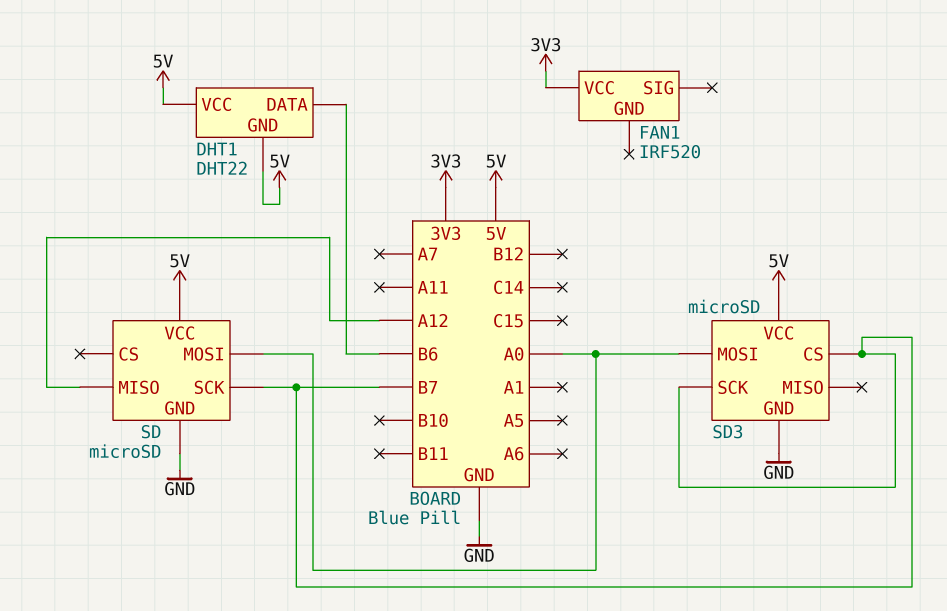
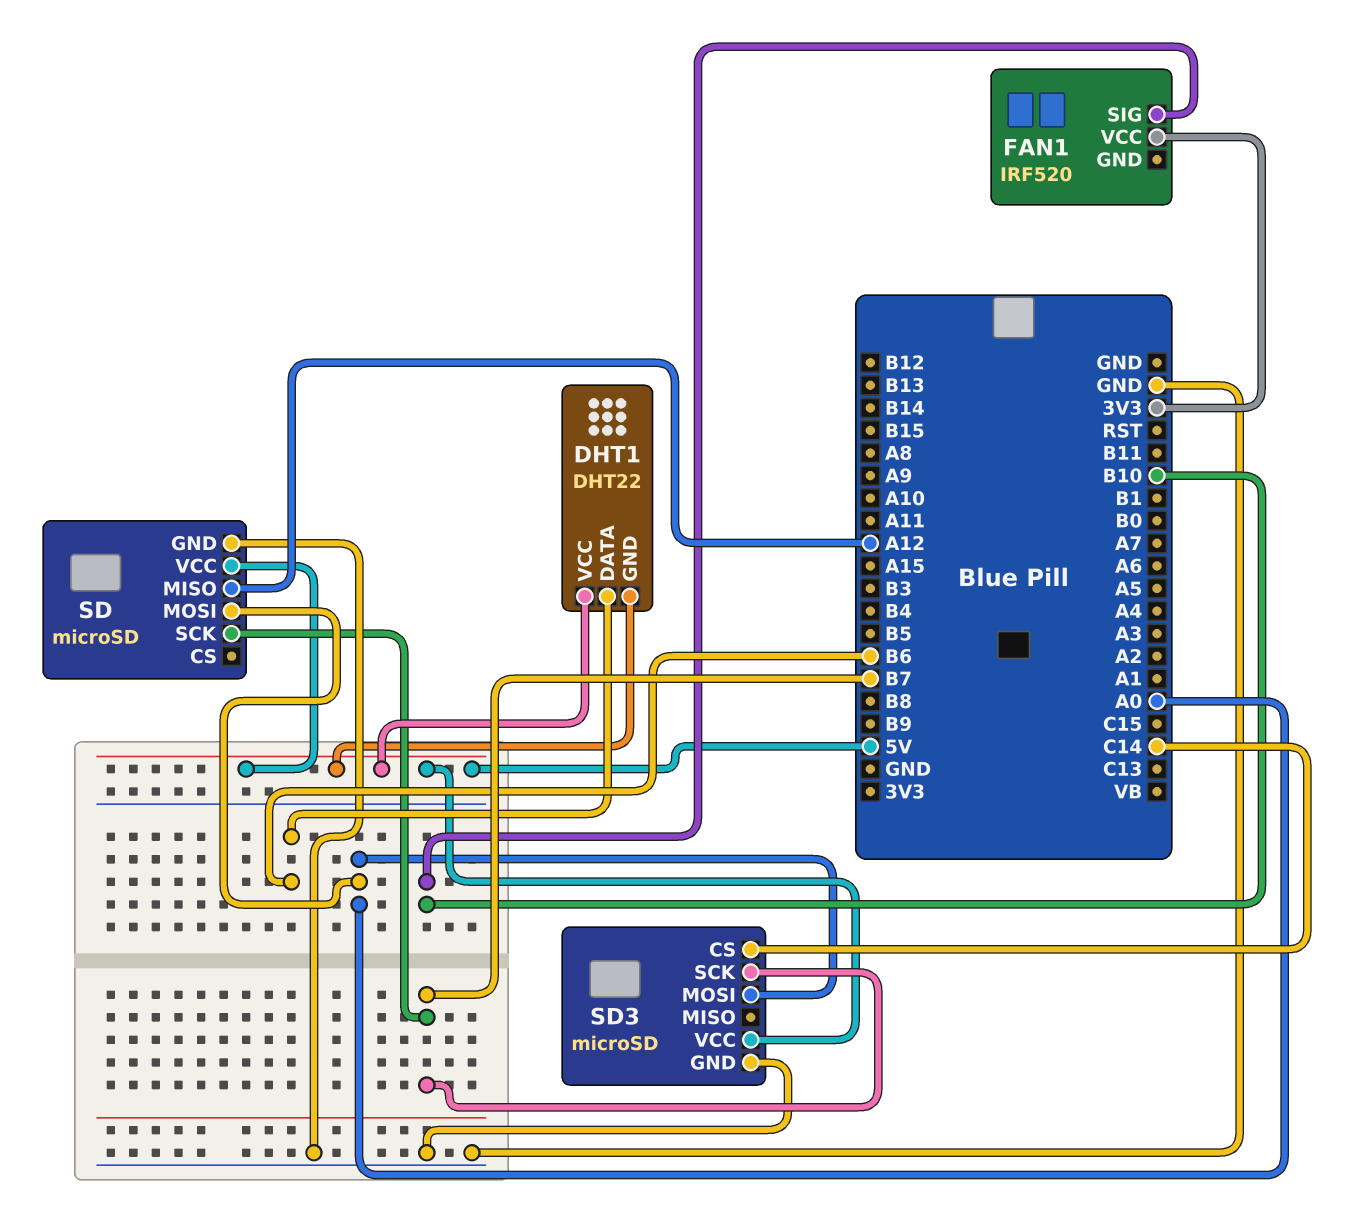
FAN1 pin SIG: none -> B10
SD3 pin CS: B7 -> C14

